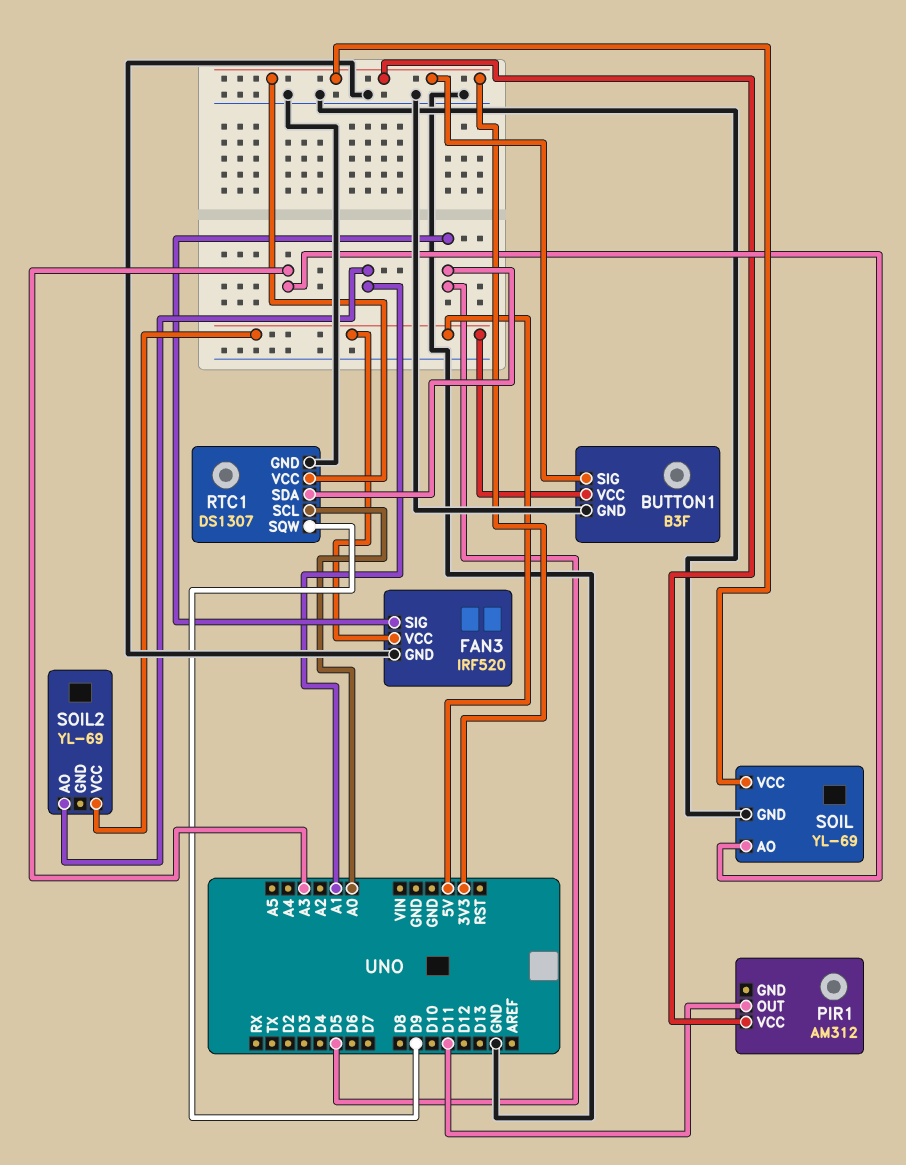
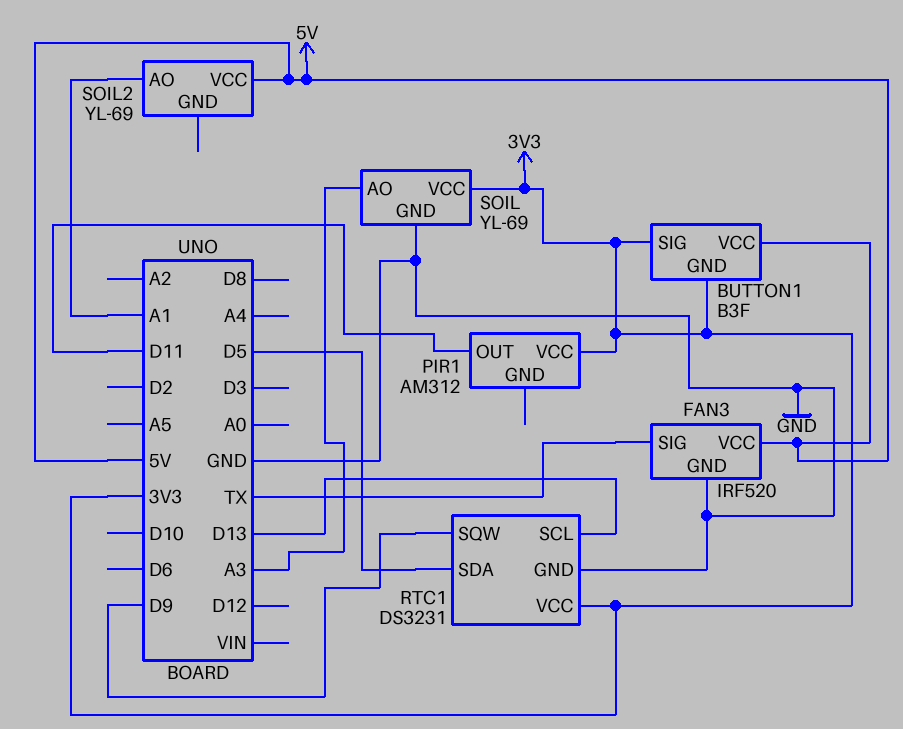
BUTTON1 pin GND: GND -> 3V3
FAN3 pin SIG: D5 -> TX
RTC1: DS1307 -> DS3231
RTC1 pin SCL: A0 -> D13

